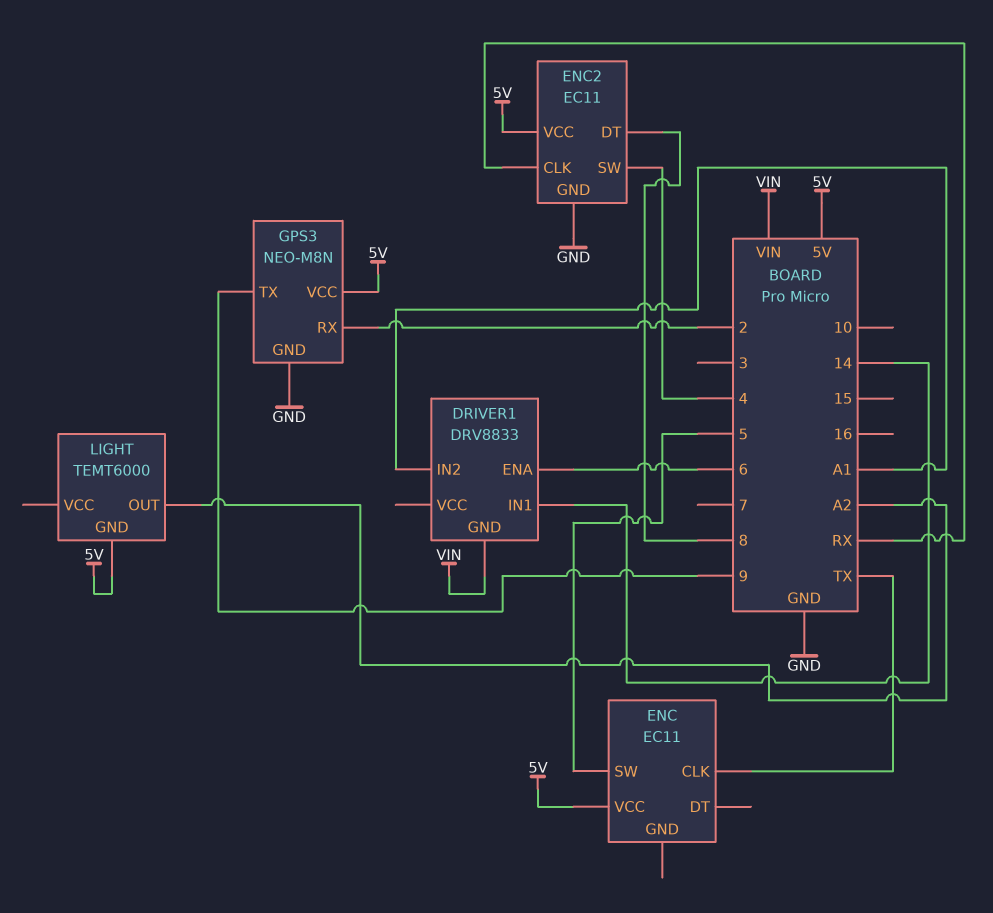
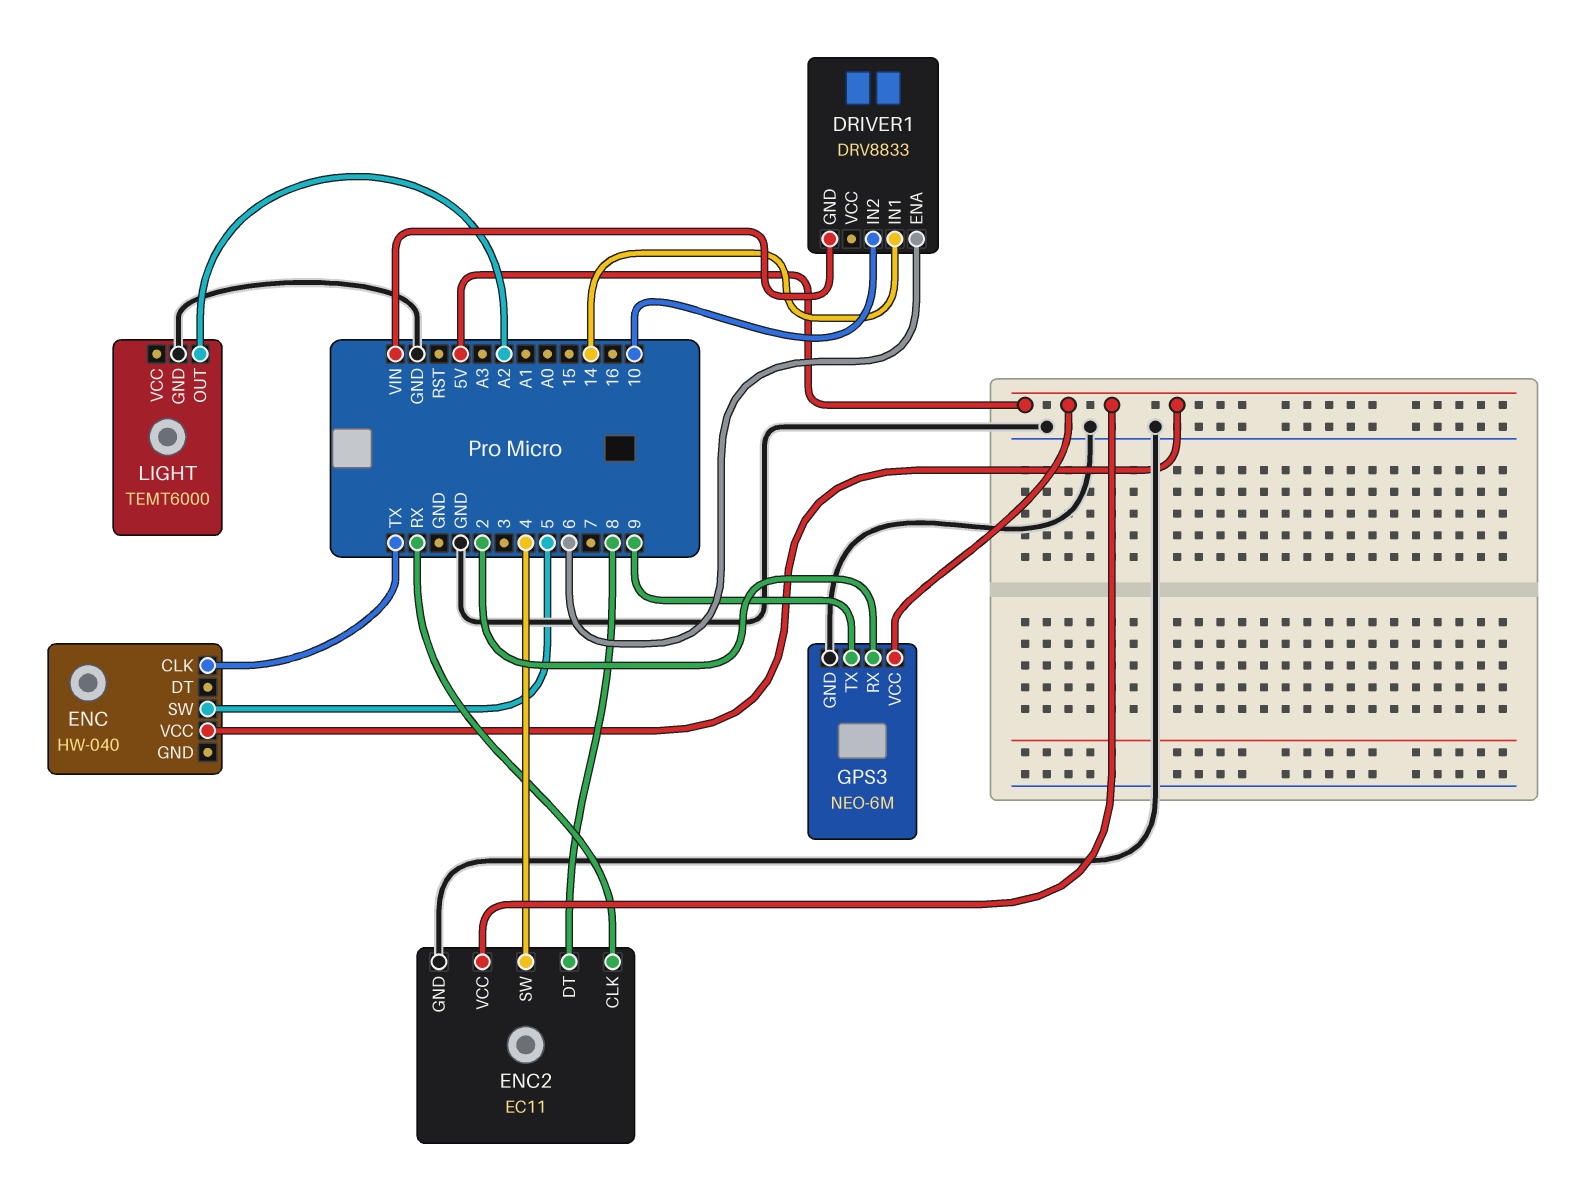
DRIVER1 pin IN2: A1 -> 10
ENC: EC11 -> HW-040
GPS3: NEO-M8N -> NEO-6M
LIGHT pin GND: 5V -> GND

